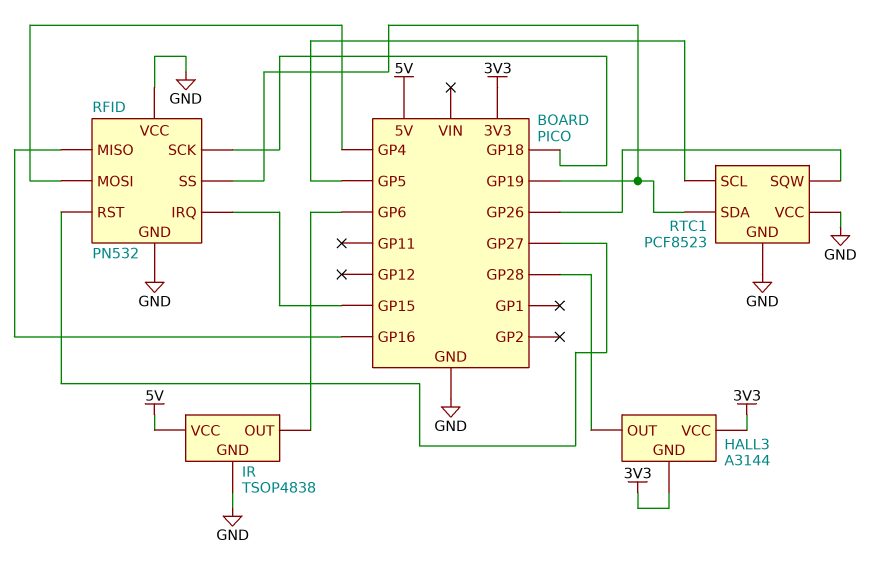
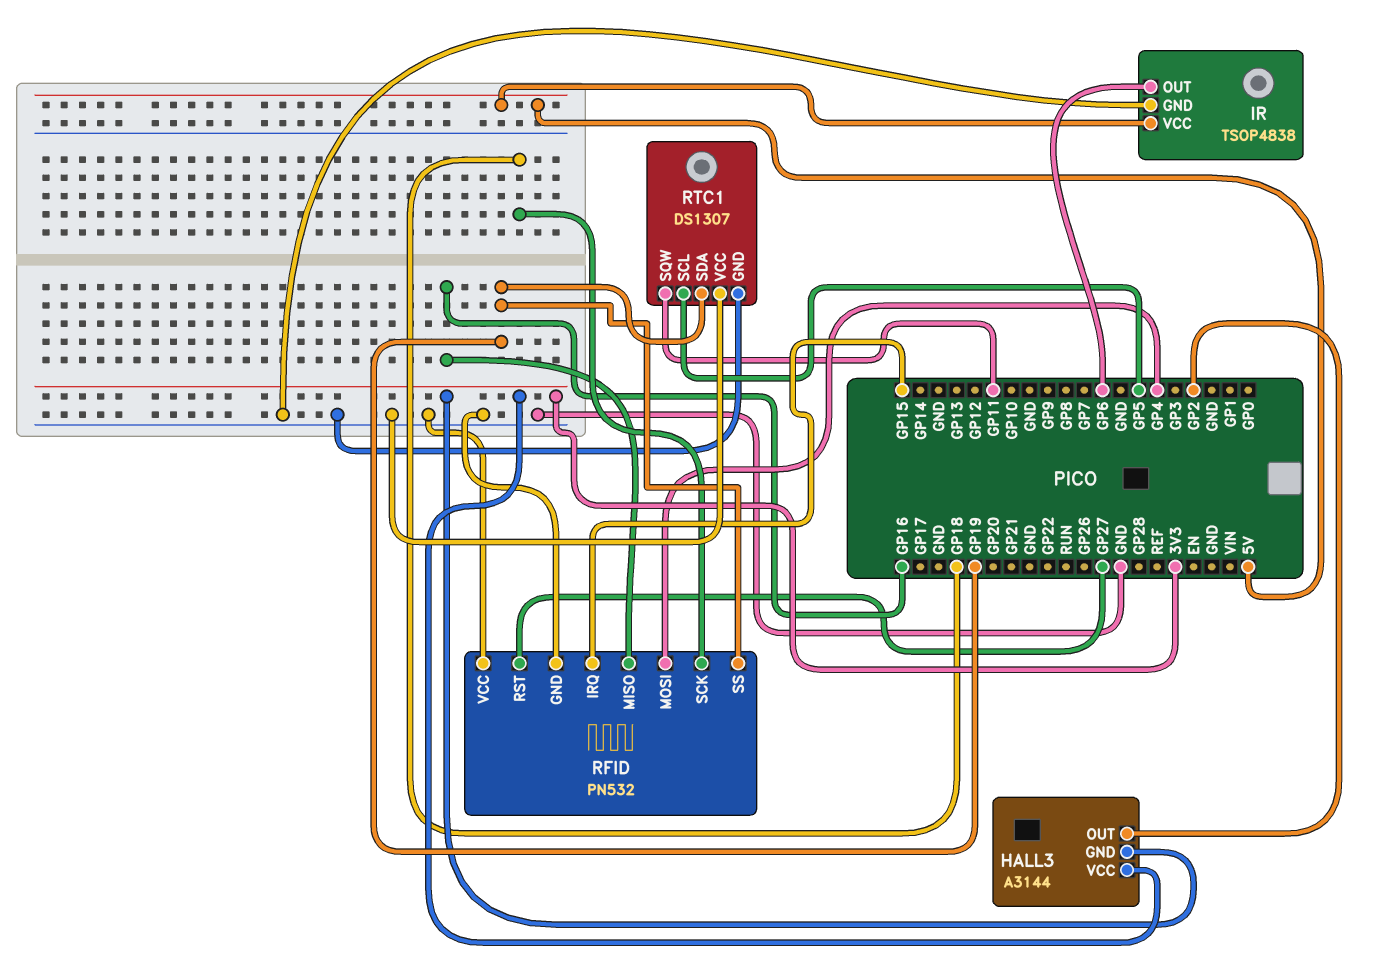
HALL3 pin OUT: GP28 -> GP2
RTC1: PCF8523 -> DS1307
RTC1 pin SQW: GP26 -> GP11

